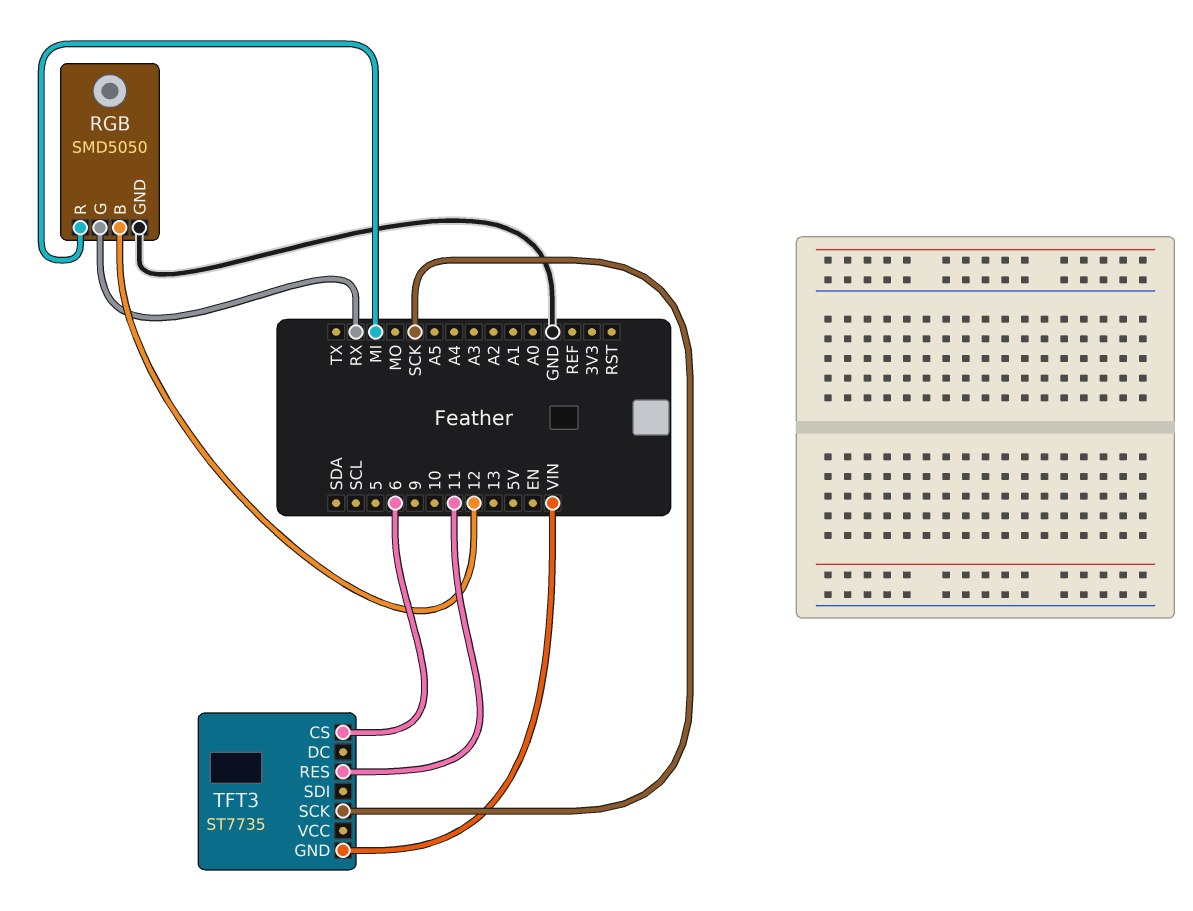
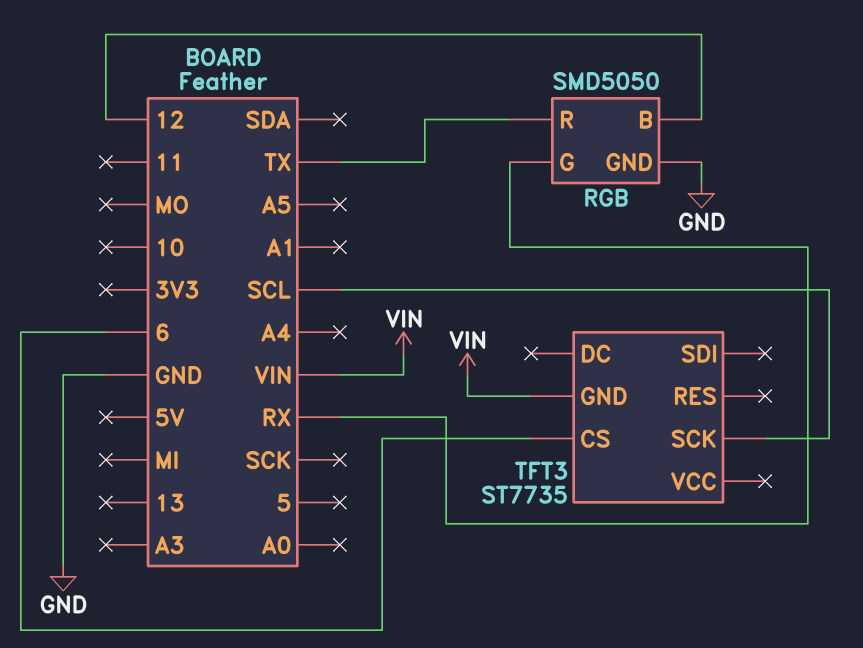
RGB pin R: MI -> TX
TFT3 pin RES: 11 -> none
TFT3 pin SCK: SCK -> SCL

